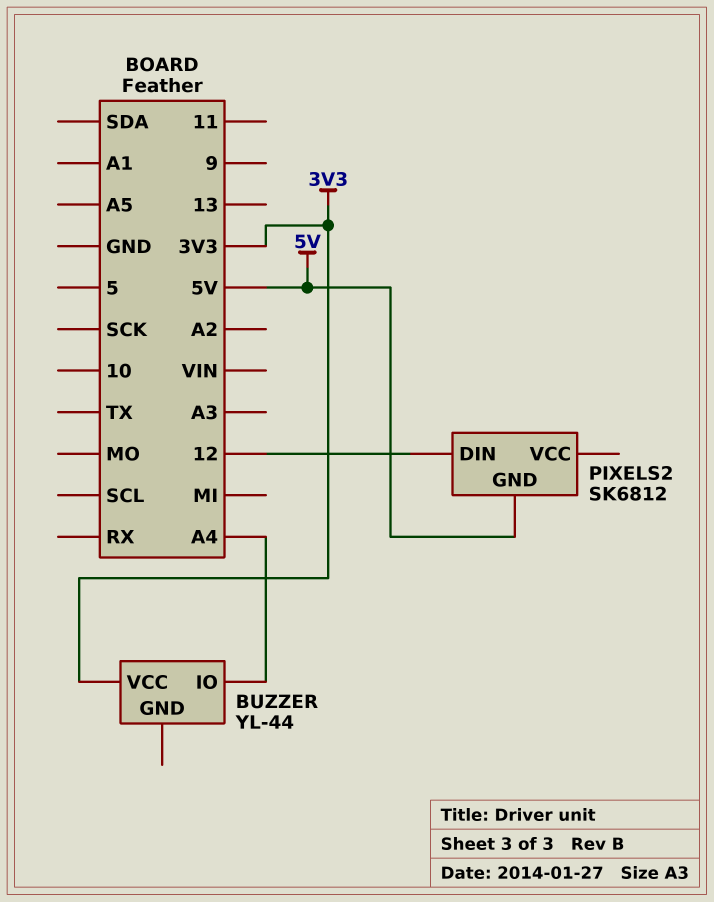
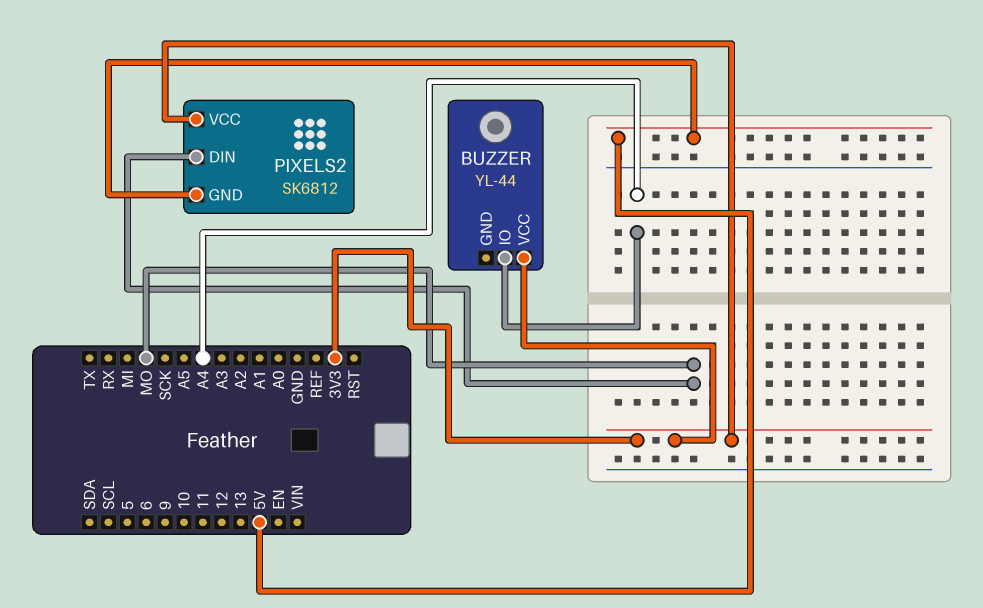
PIXELS2 pin DIN: 12 -> MO
PIXELS2 pin VCC: none -> 3V3

